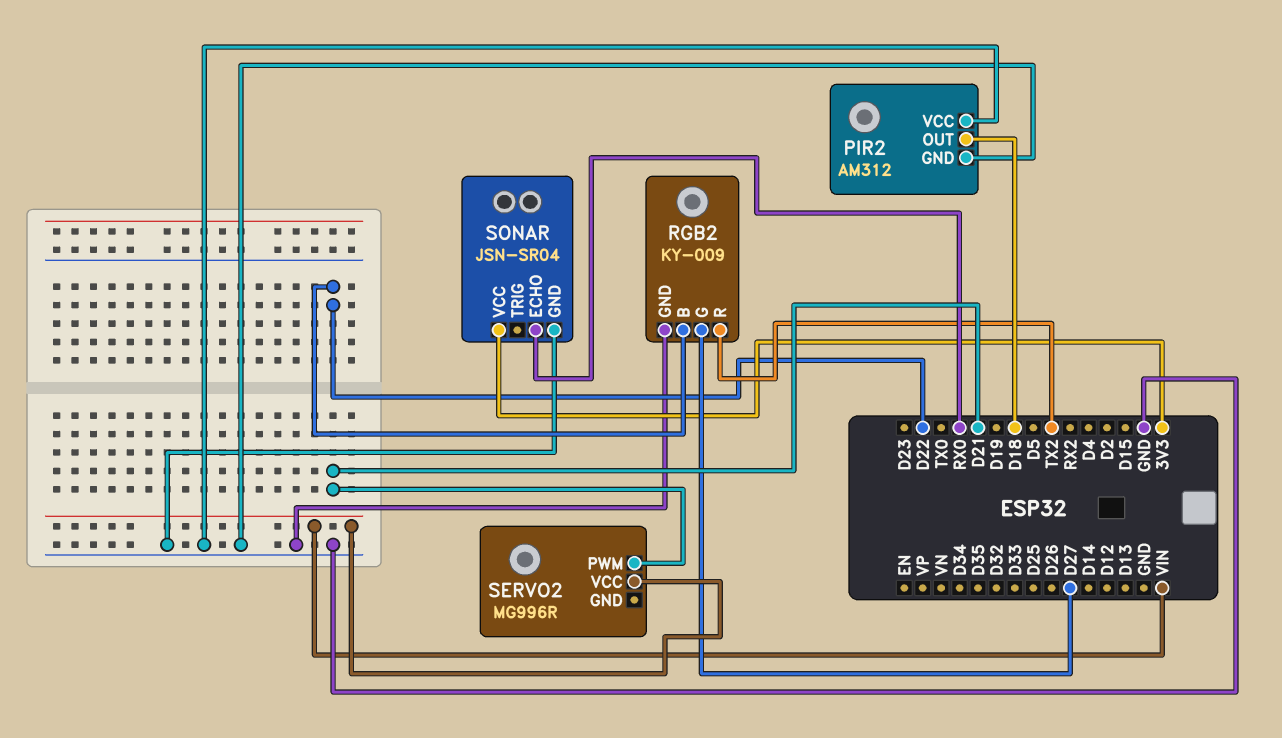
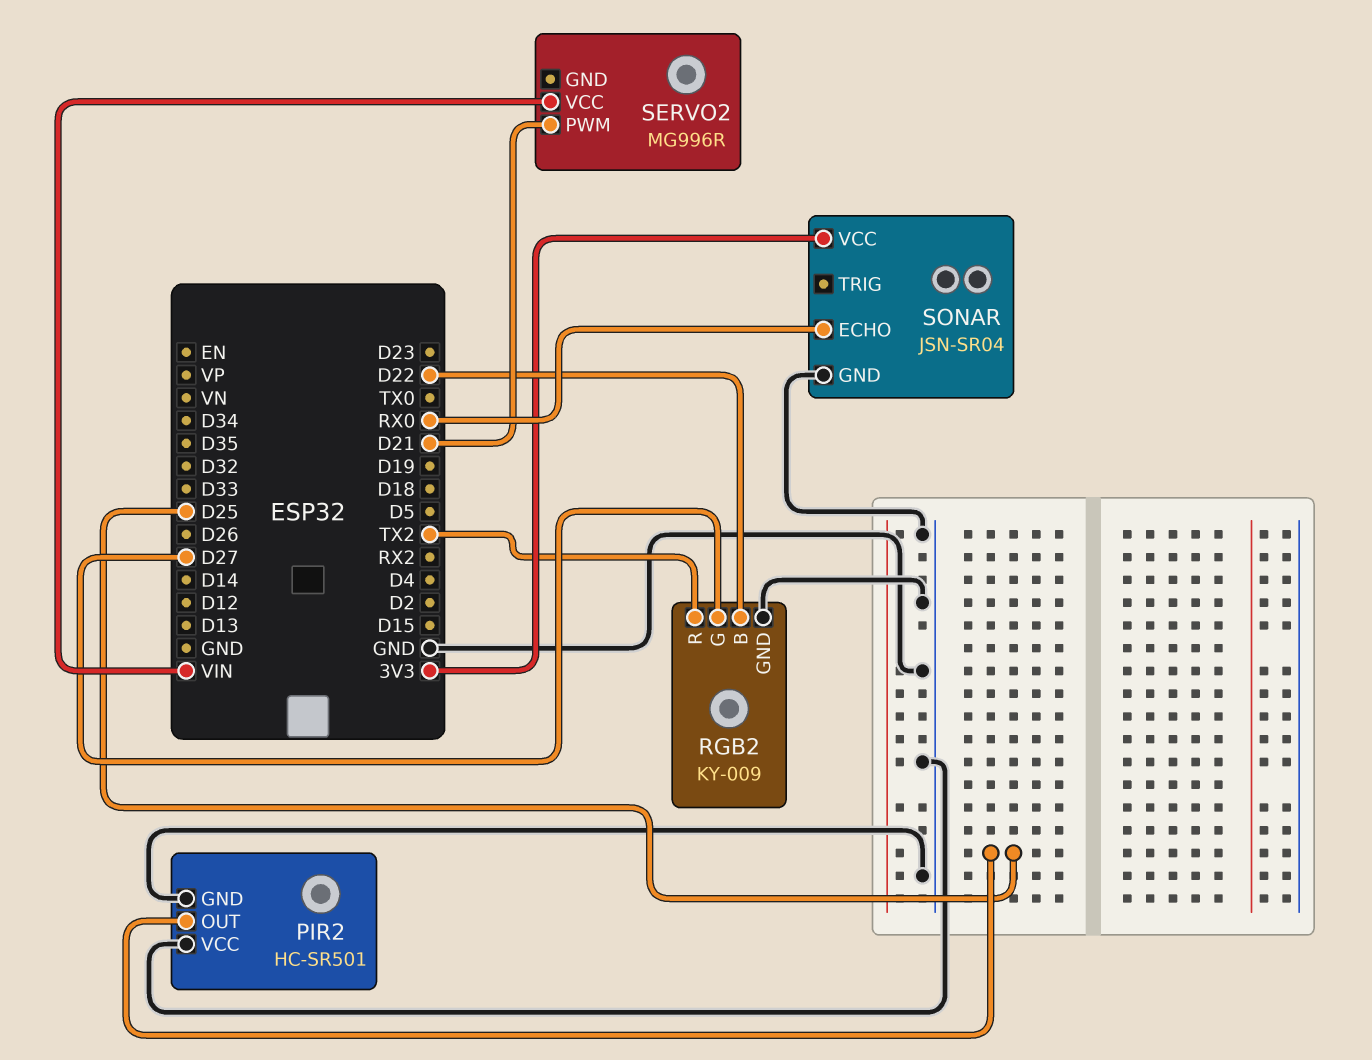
PIR2: AM312 -> HC-SR501
PIR2 pin OUT: D18 -> D25

